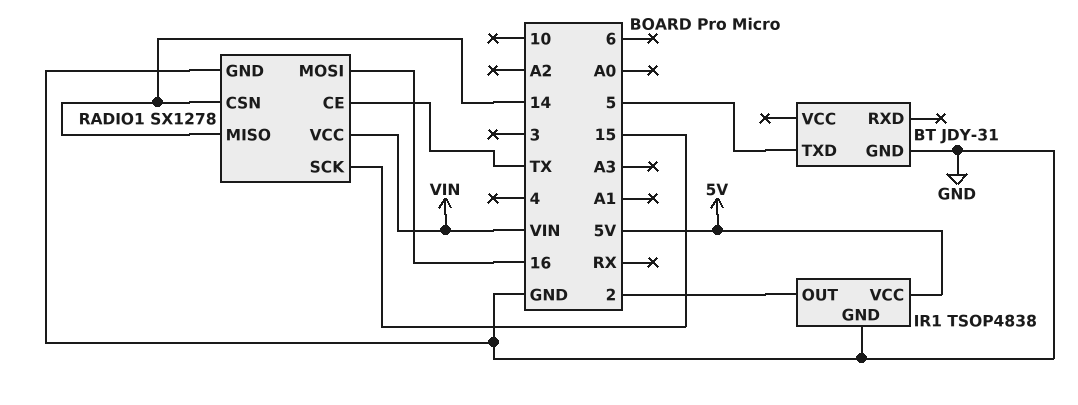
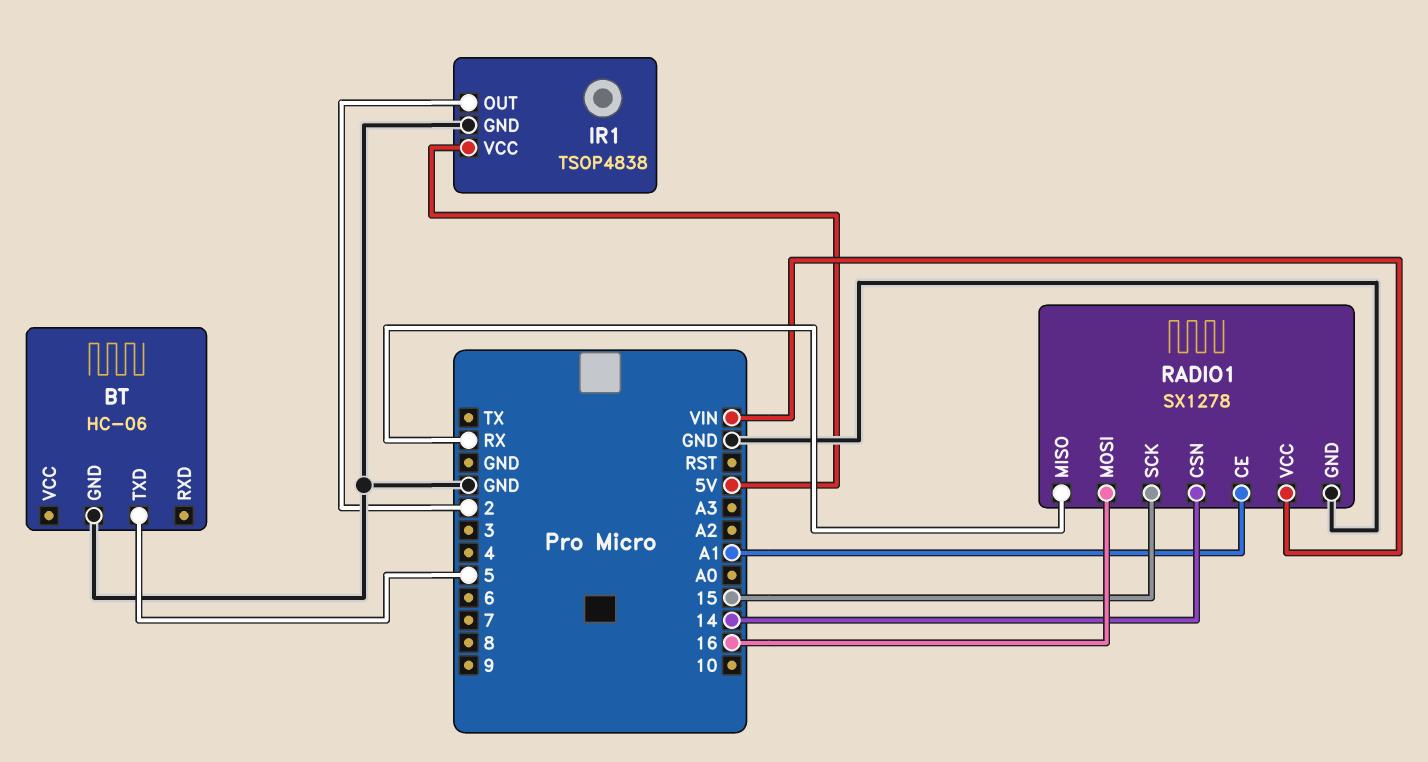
BT: JDY-31 -> HC-06
RADIO1 pin CE: TX -> A1
RADIO1 pin MISO: 14 -> RX

